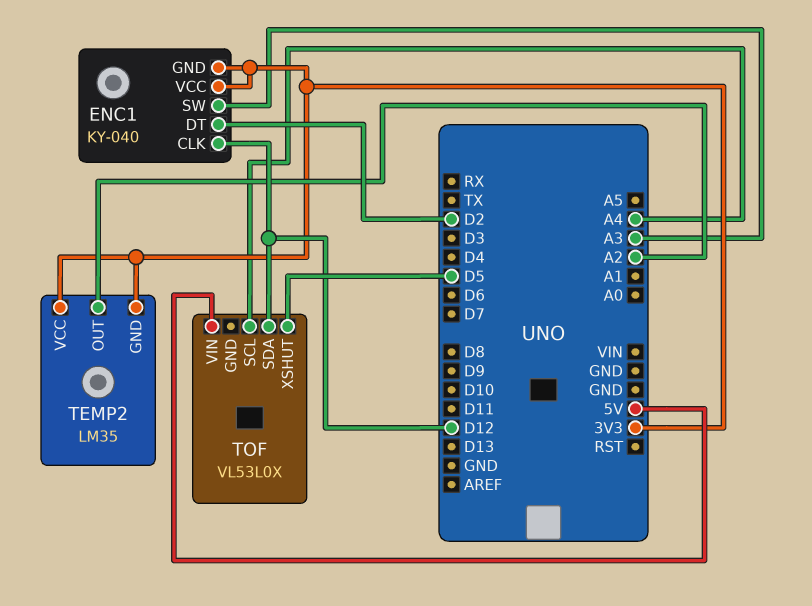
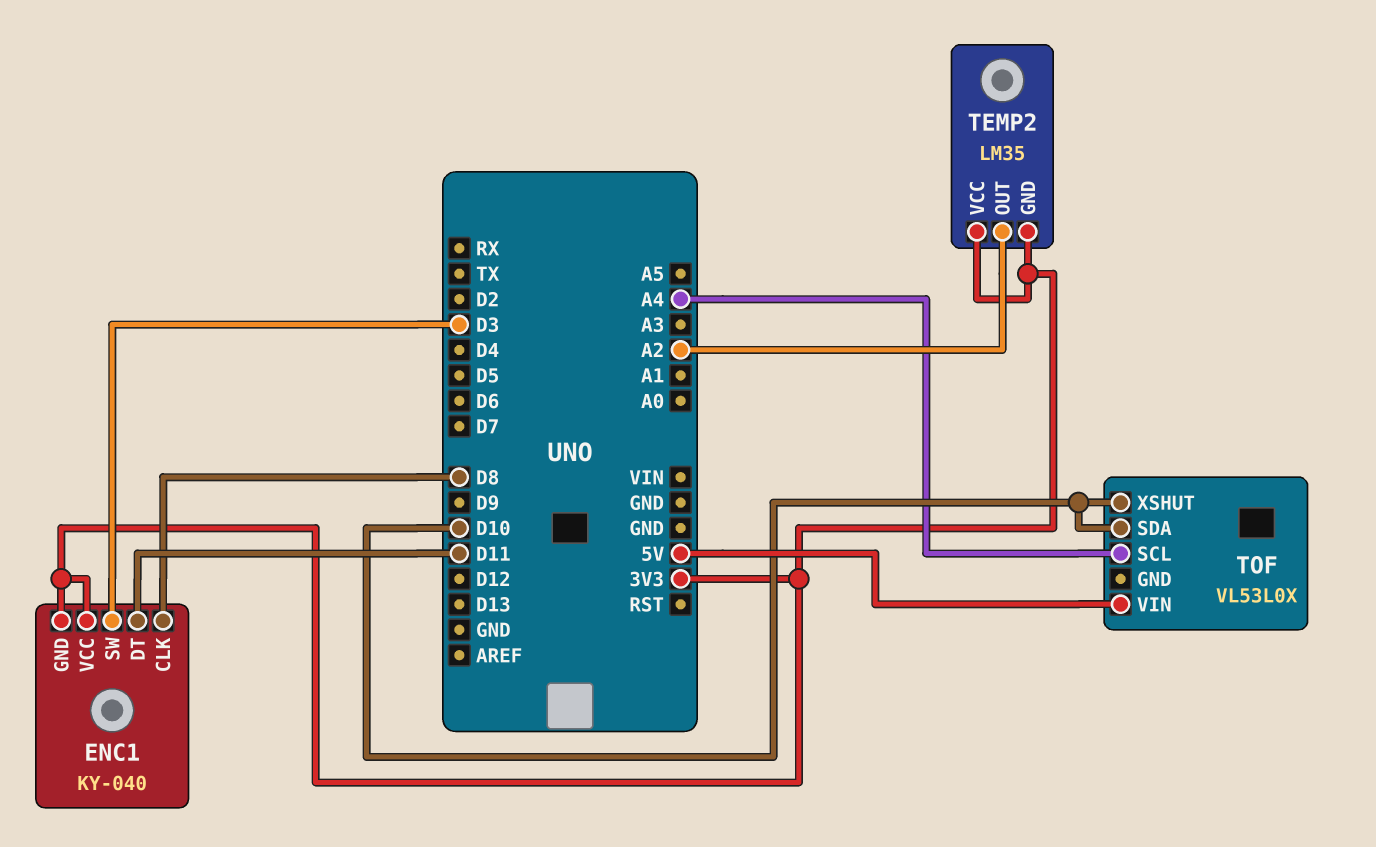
ENC1 pin CLK: D12 -> D8
ENC1 pin DT: D2 -> D11
ENC1 pin SW: A3 -> D3
TOF pin SDA: D12 -> D10
TOF pin XSHUT: D5 -> D10

